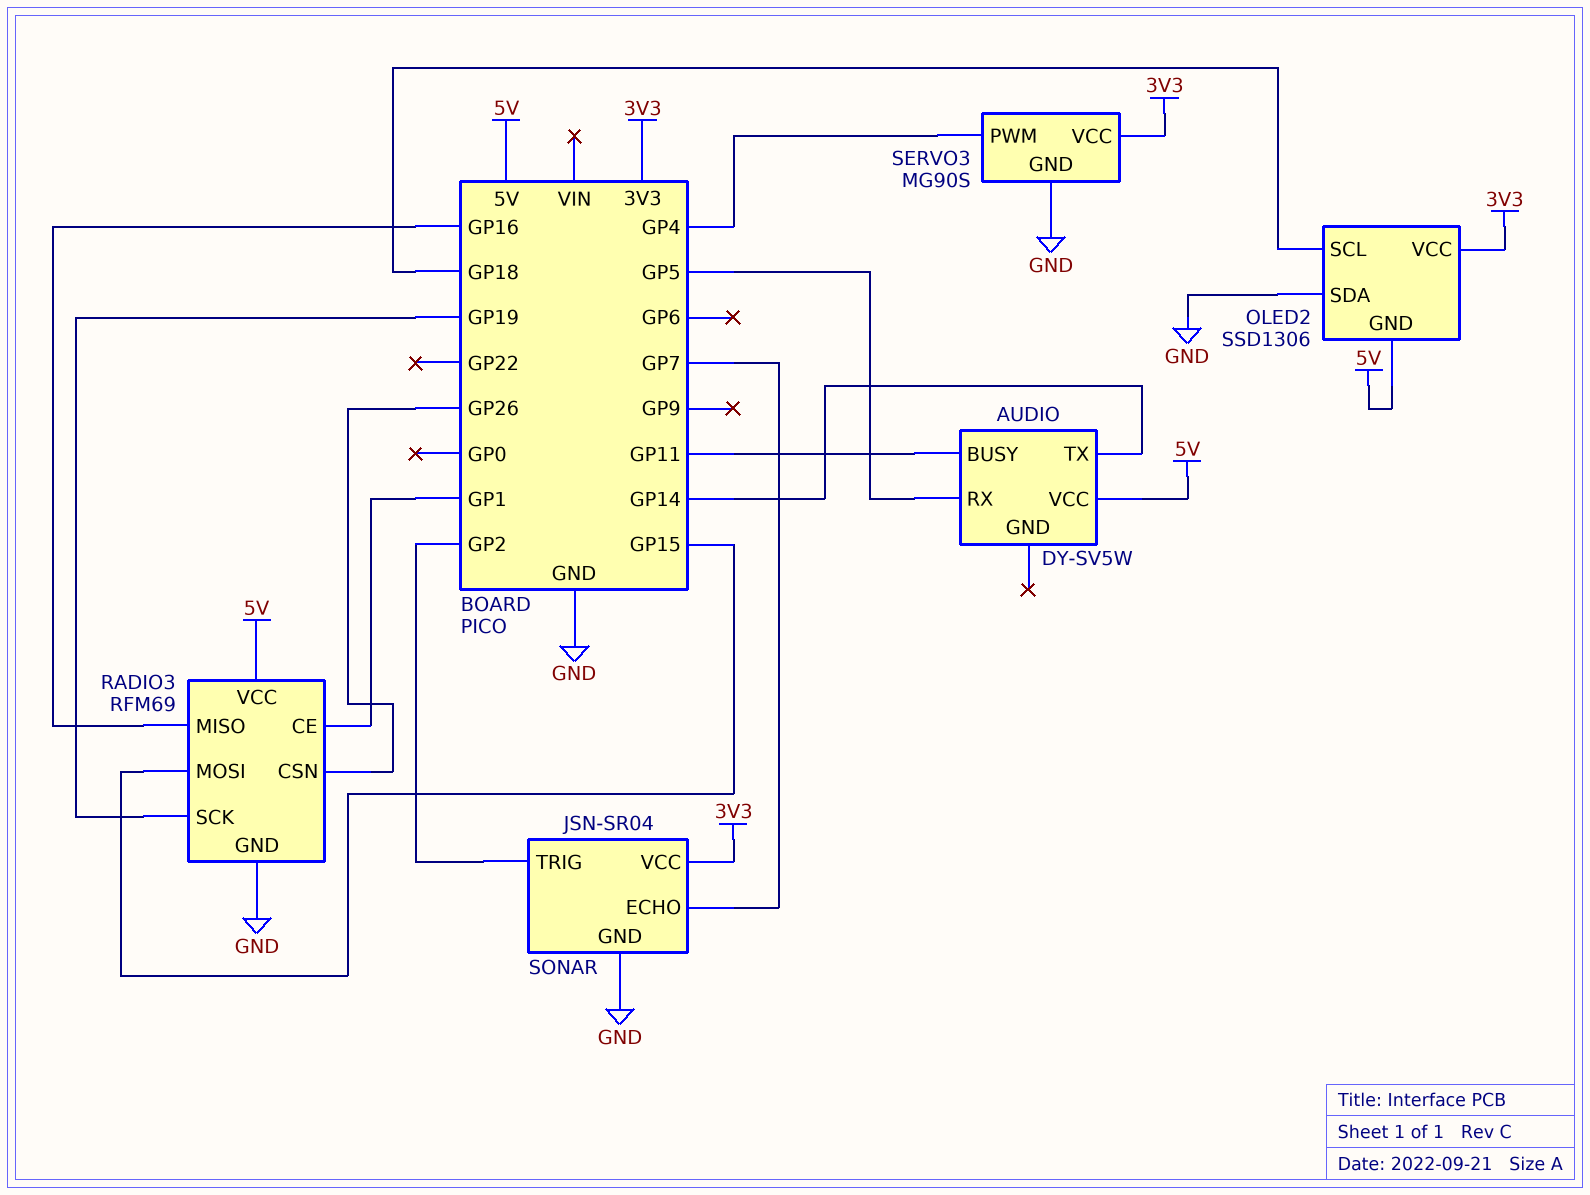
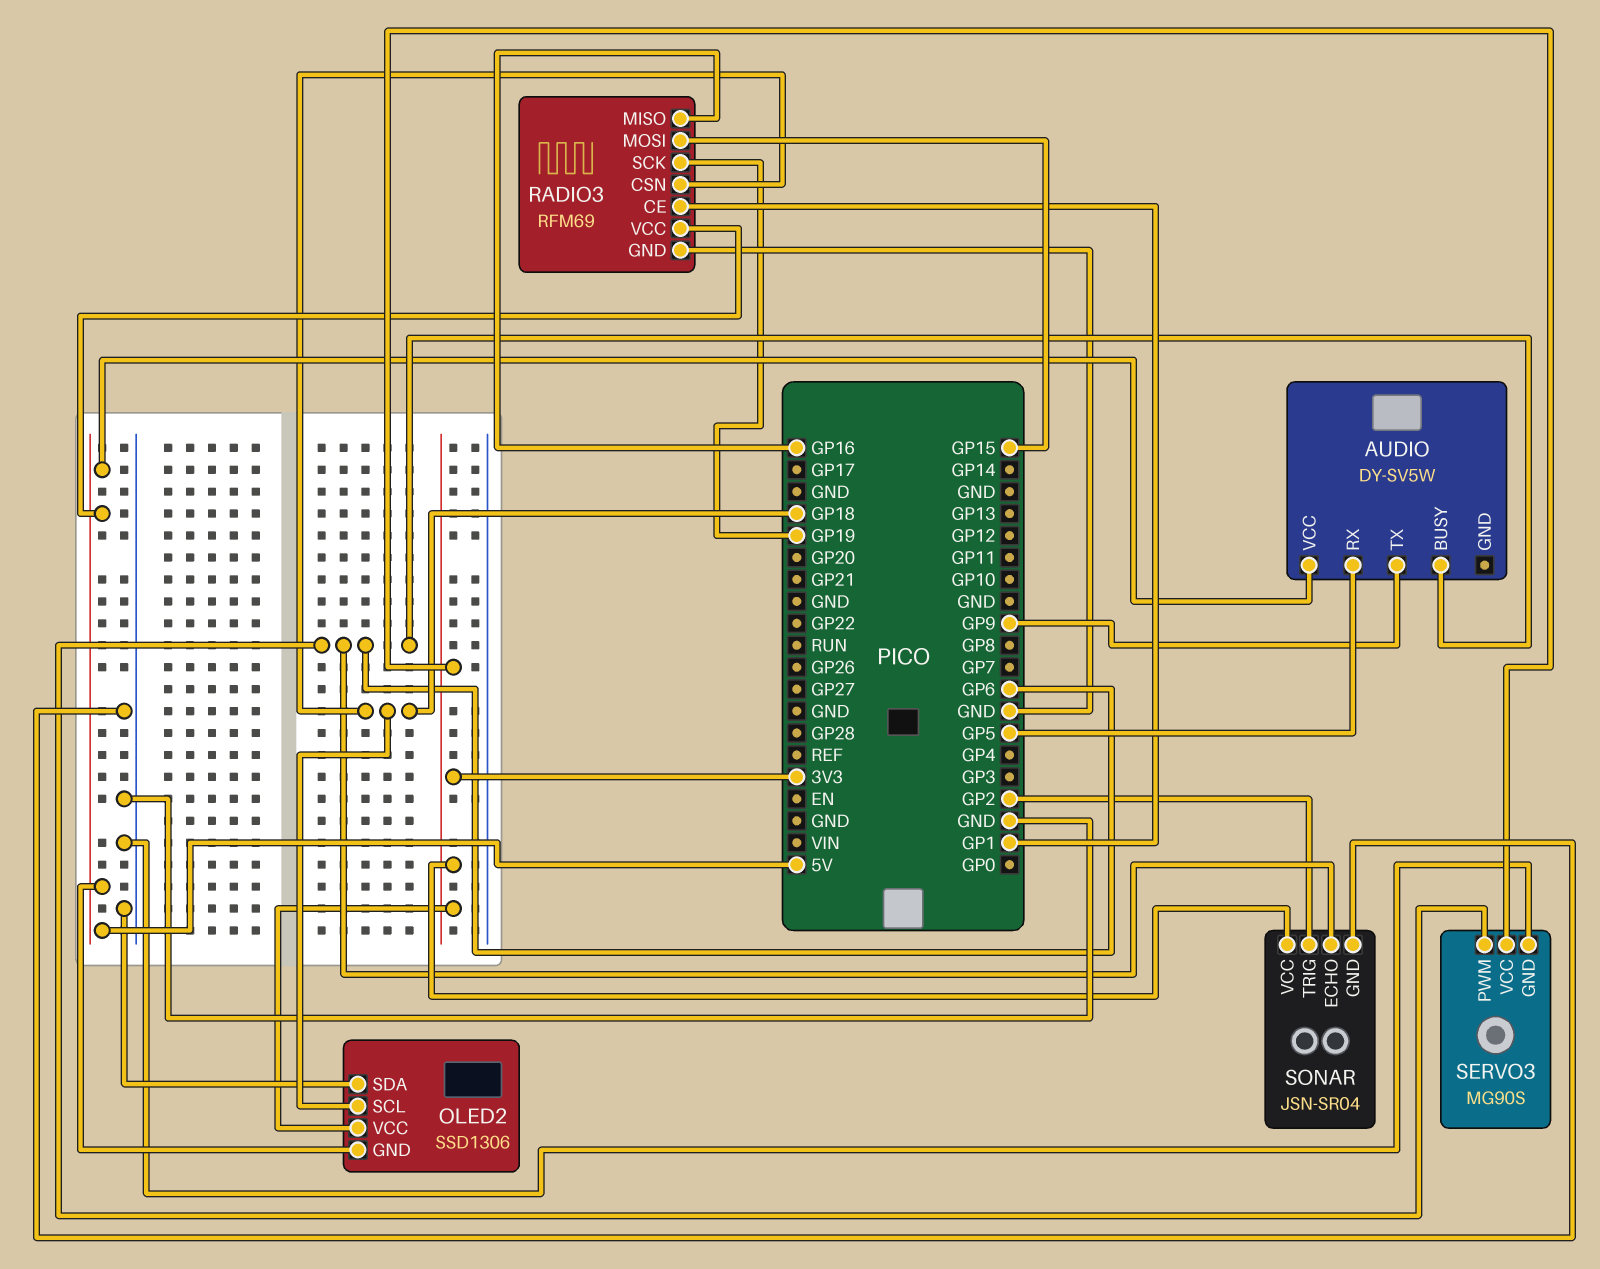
AUDIO pin BUSY: GP11 -> GP6
AUDIO pin TX: GP14 -> GP9
RADIO3 pin CSN: GP26 -> GP18
SERVO3 pin PWM: GP4 -> GP6
SONAR pin ECHO: GP7 -> GP6

